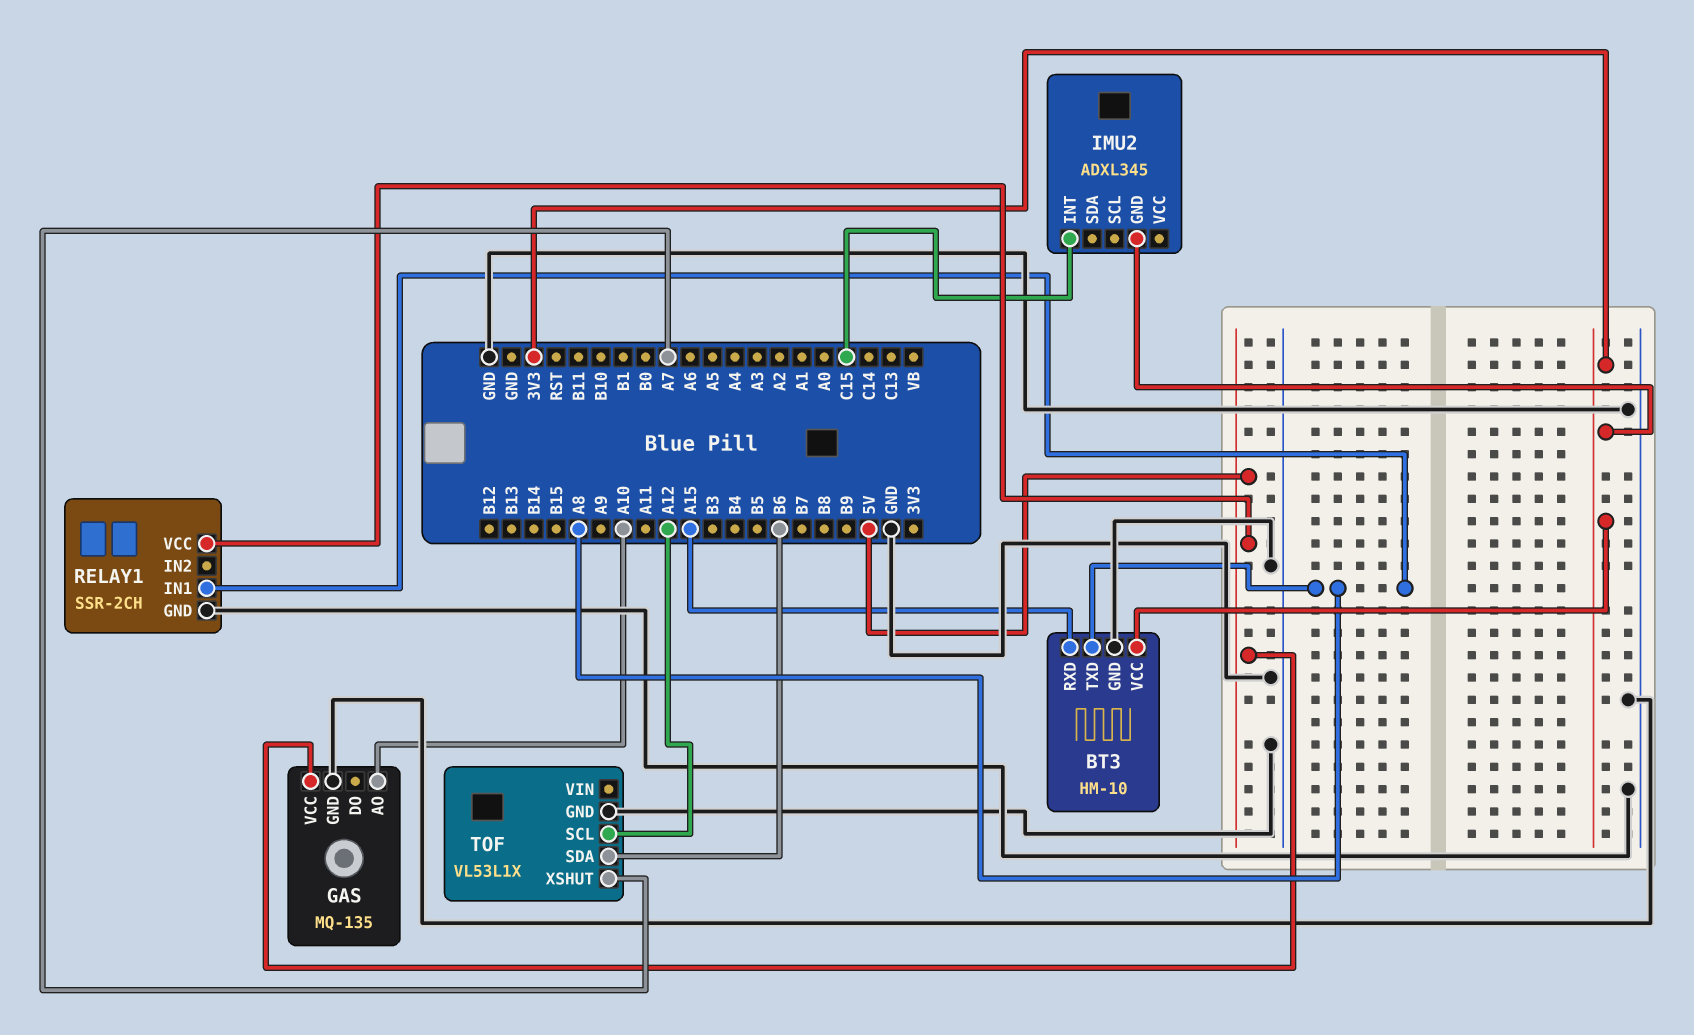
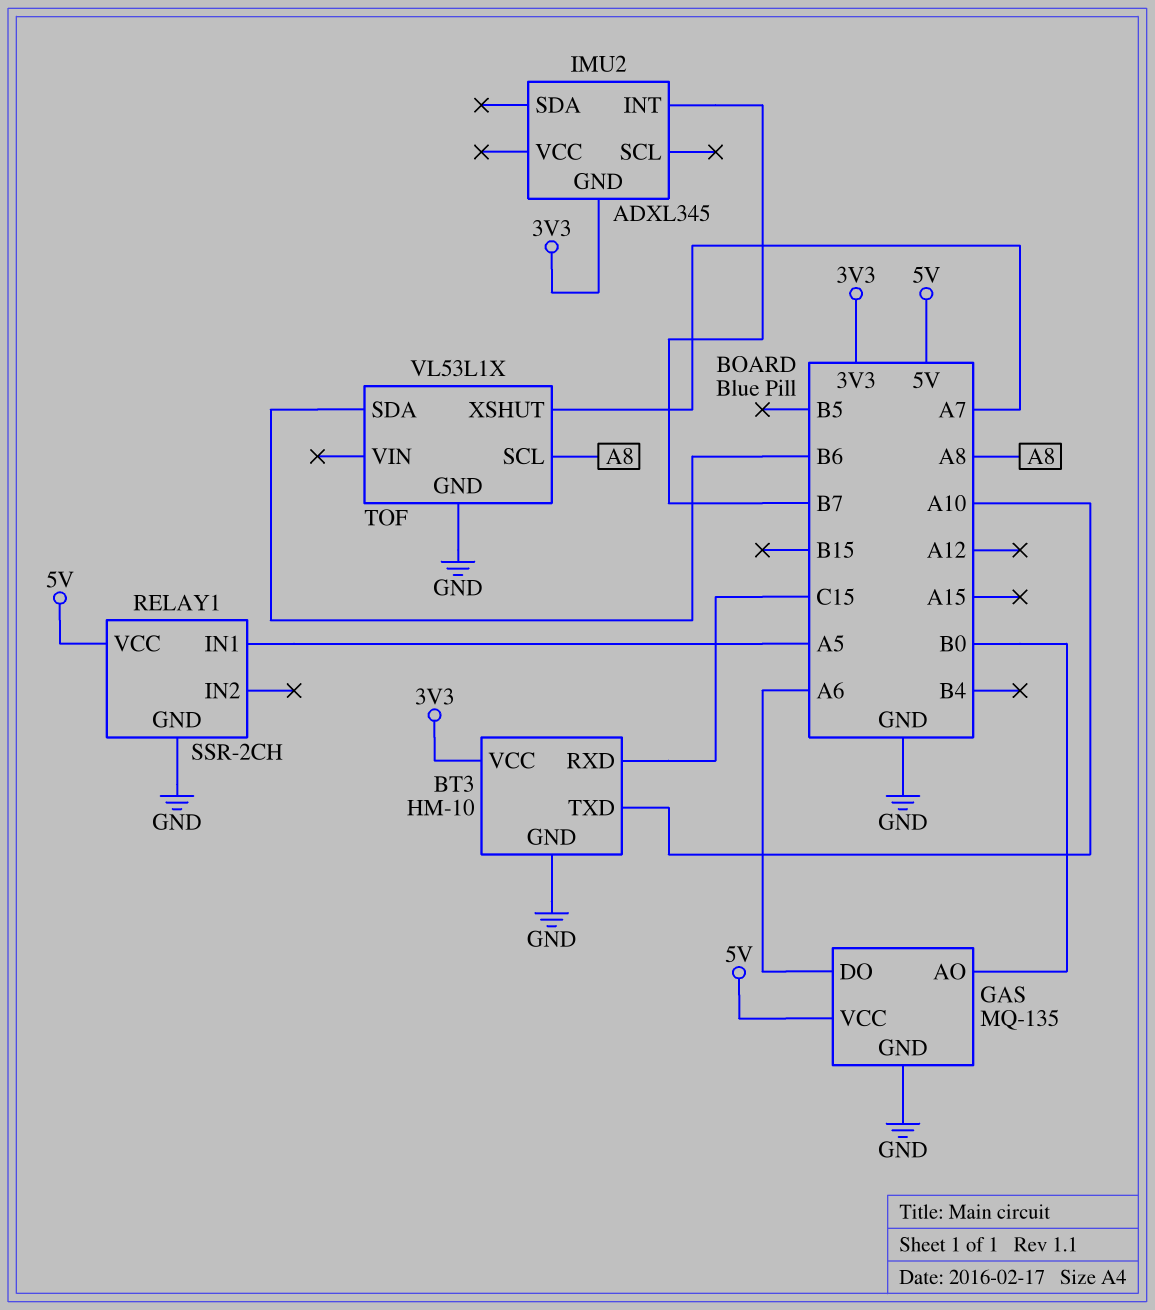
BT3 pin RXD: A15 -> C15
BT3 pin TXD: A8 -> A10
GAS pin AO: A10 -> B0
GAS pin DO: none -> A6
IMU2 pin INT: C15 -> B7
RELAY1 pin IN1: A8 -> A5
TOF pin SCL: A12 -> A8

